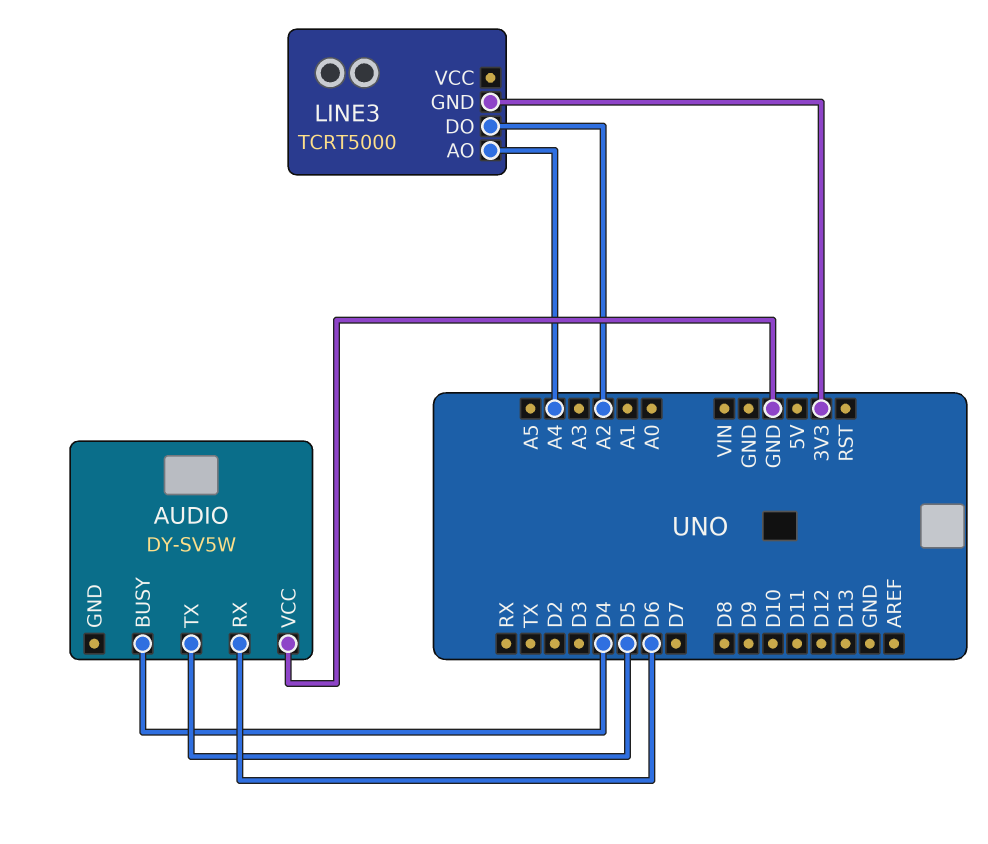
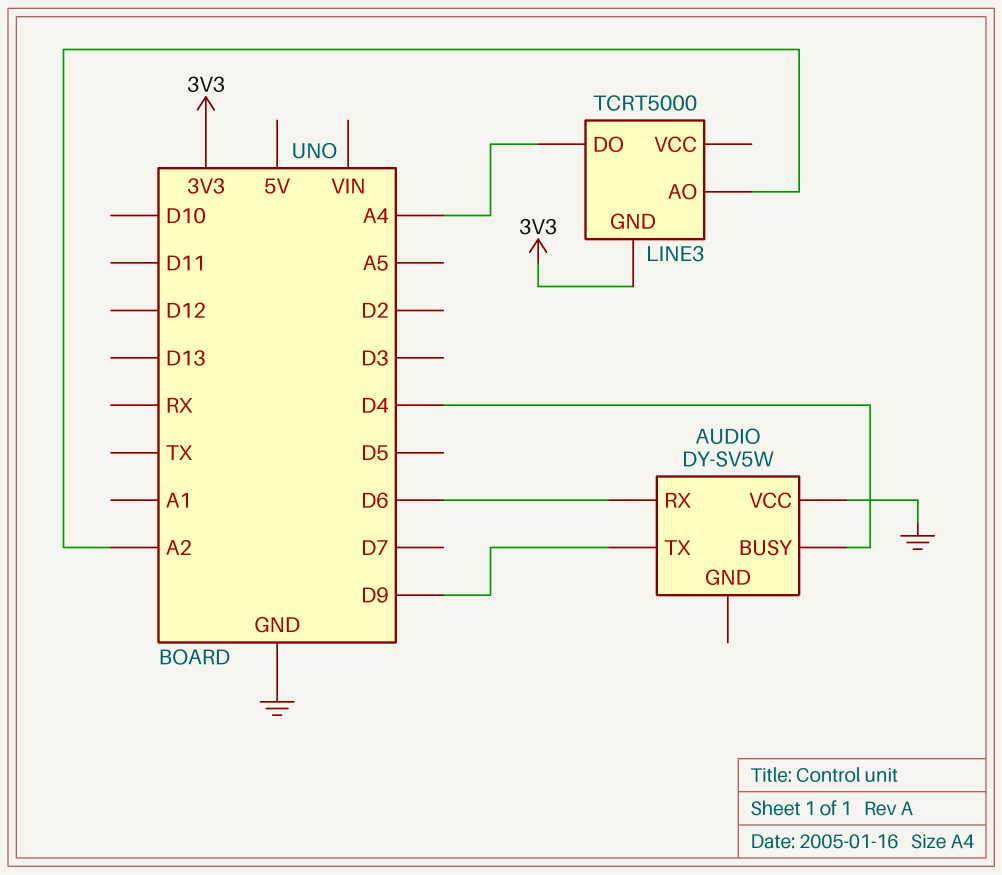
AUDIO pin TX: D5 -> D9
LINE3 pin AO: A4 -> A2
LINE3 pin DO: A2 -> A4

